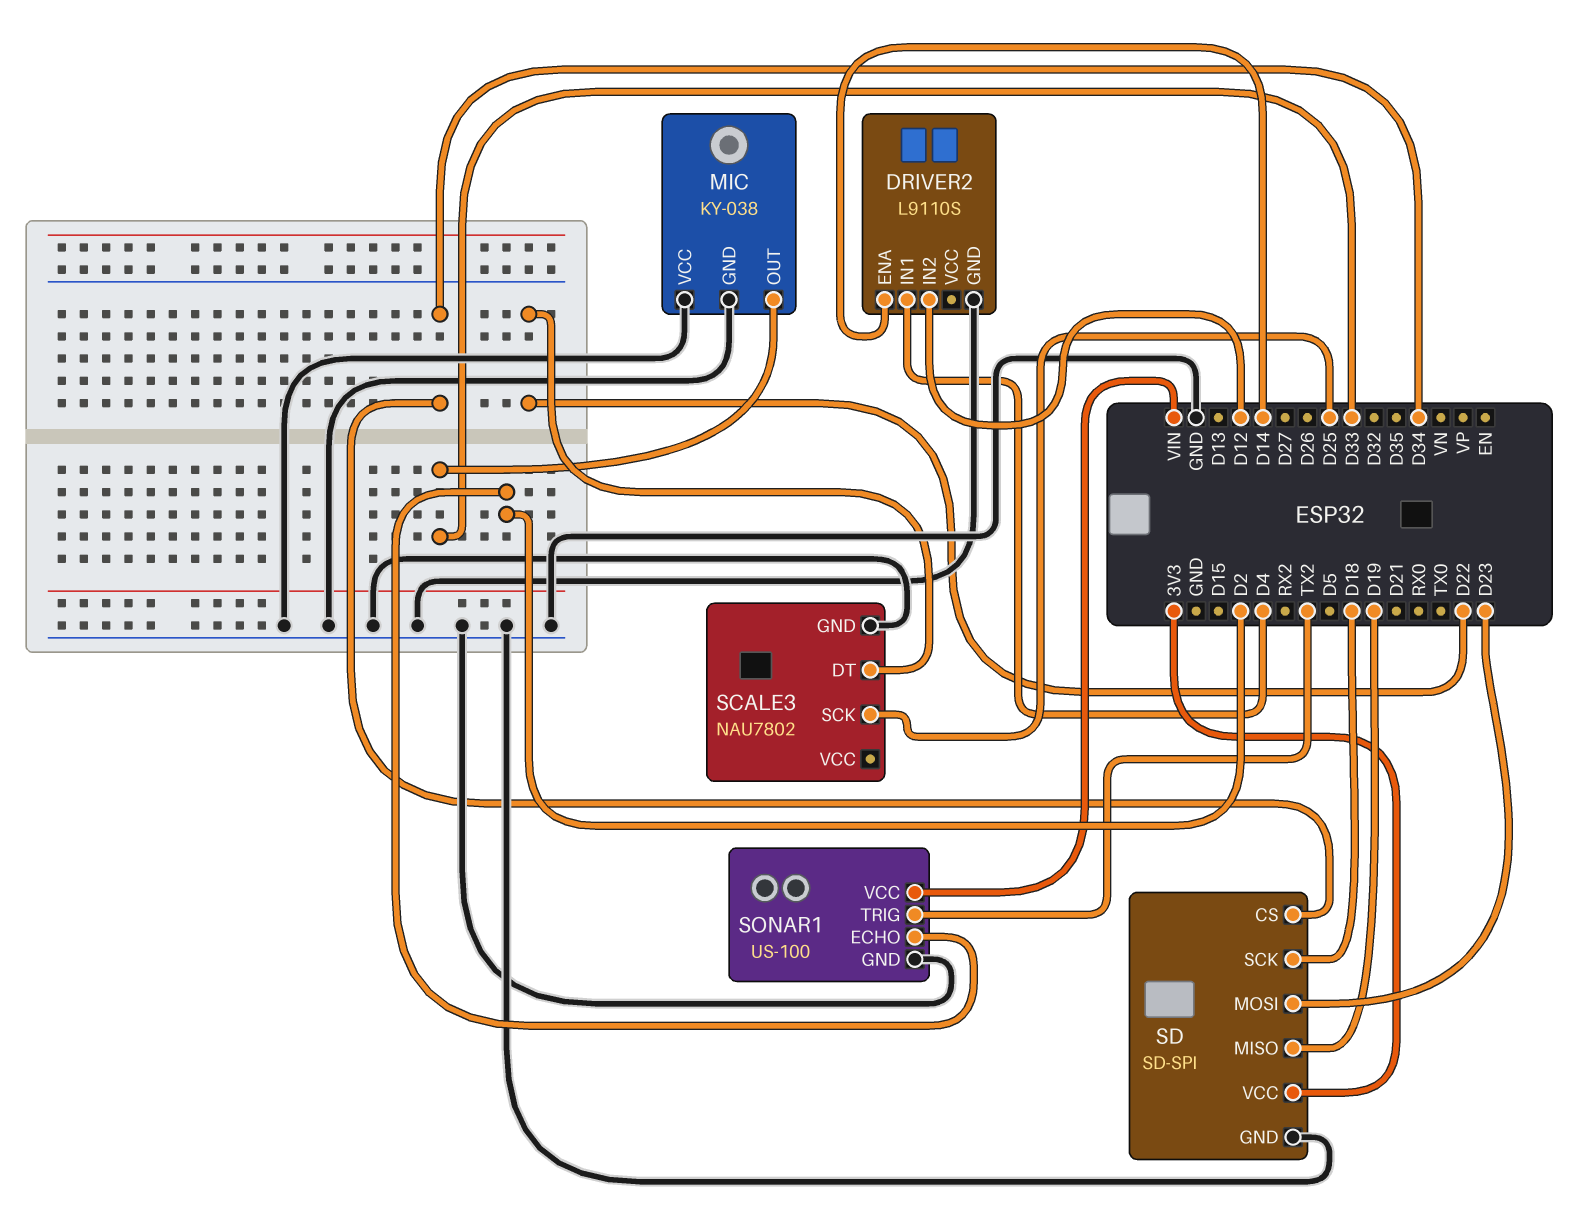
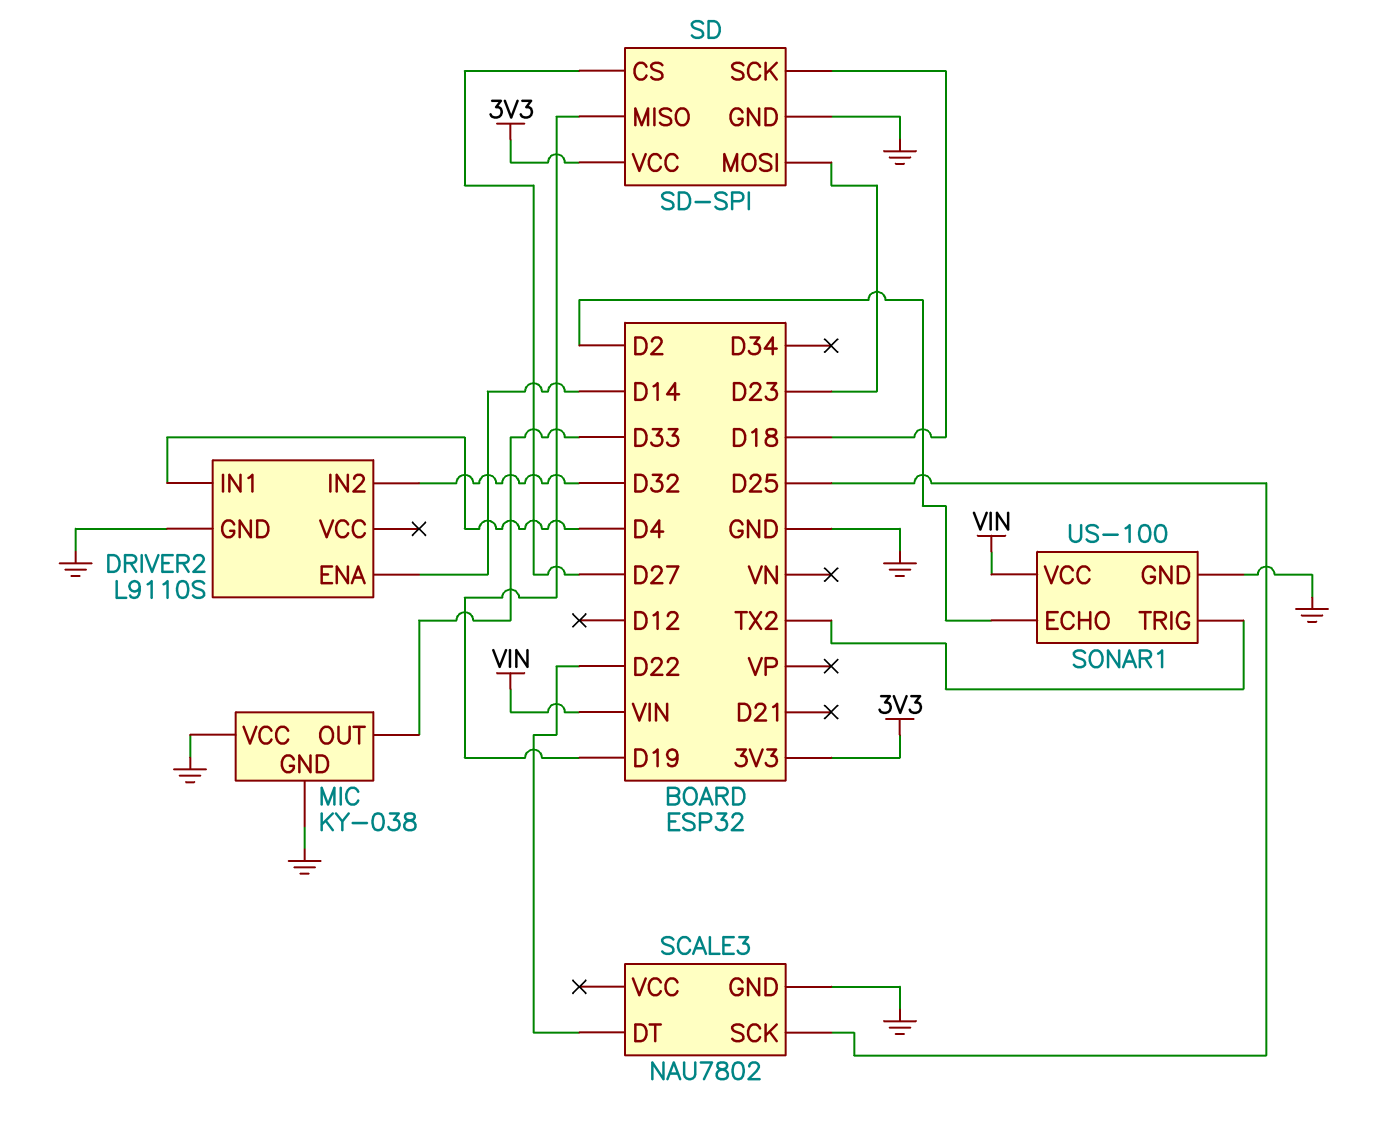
DRIVER2 pin IN2: D12 -> D32
SD pin CS: D34 -> D27

